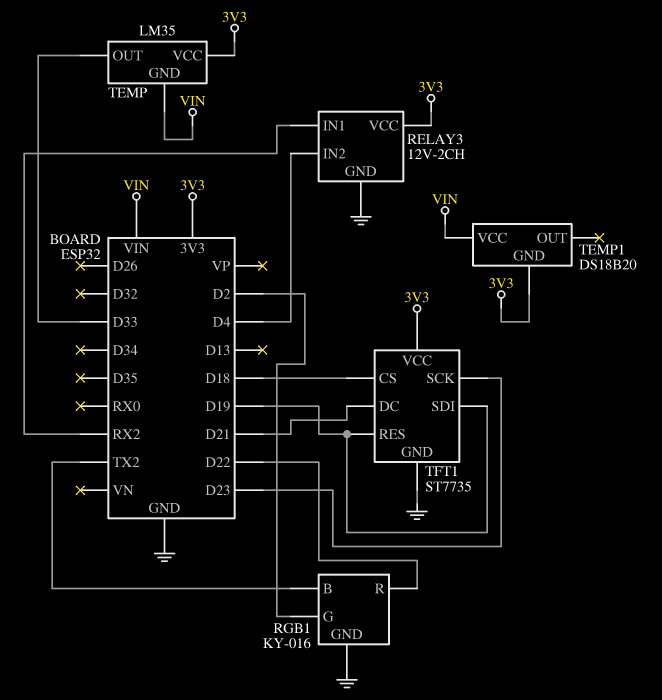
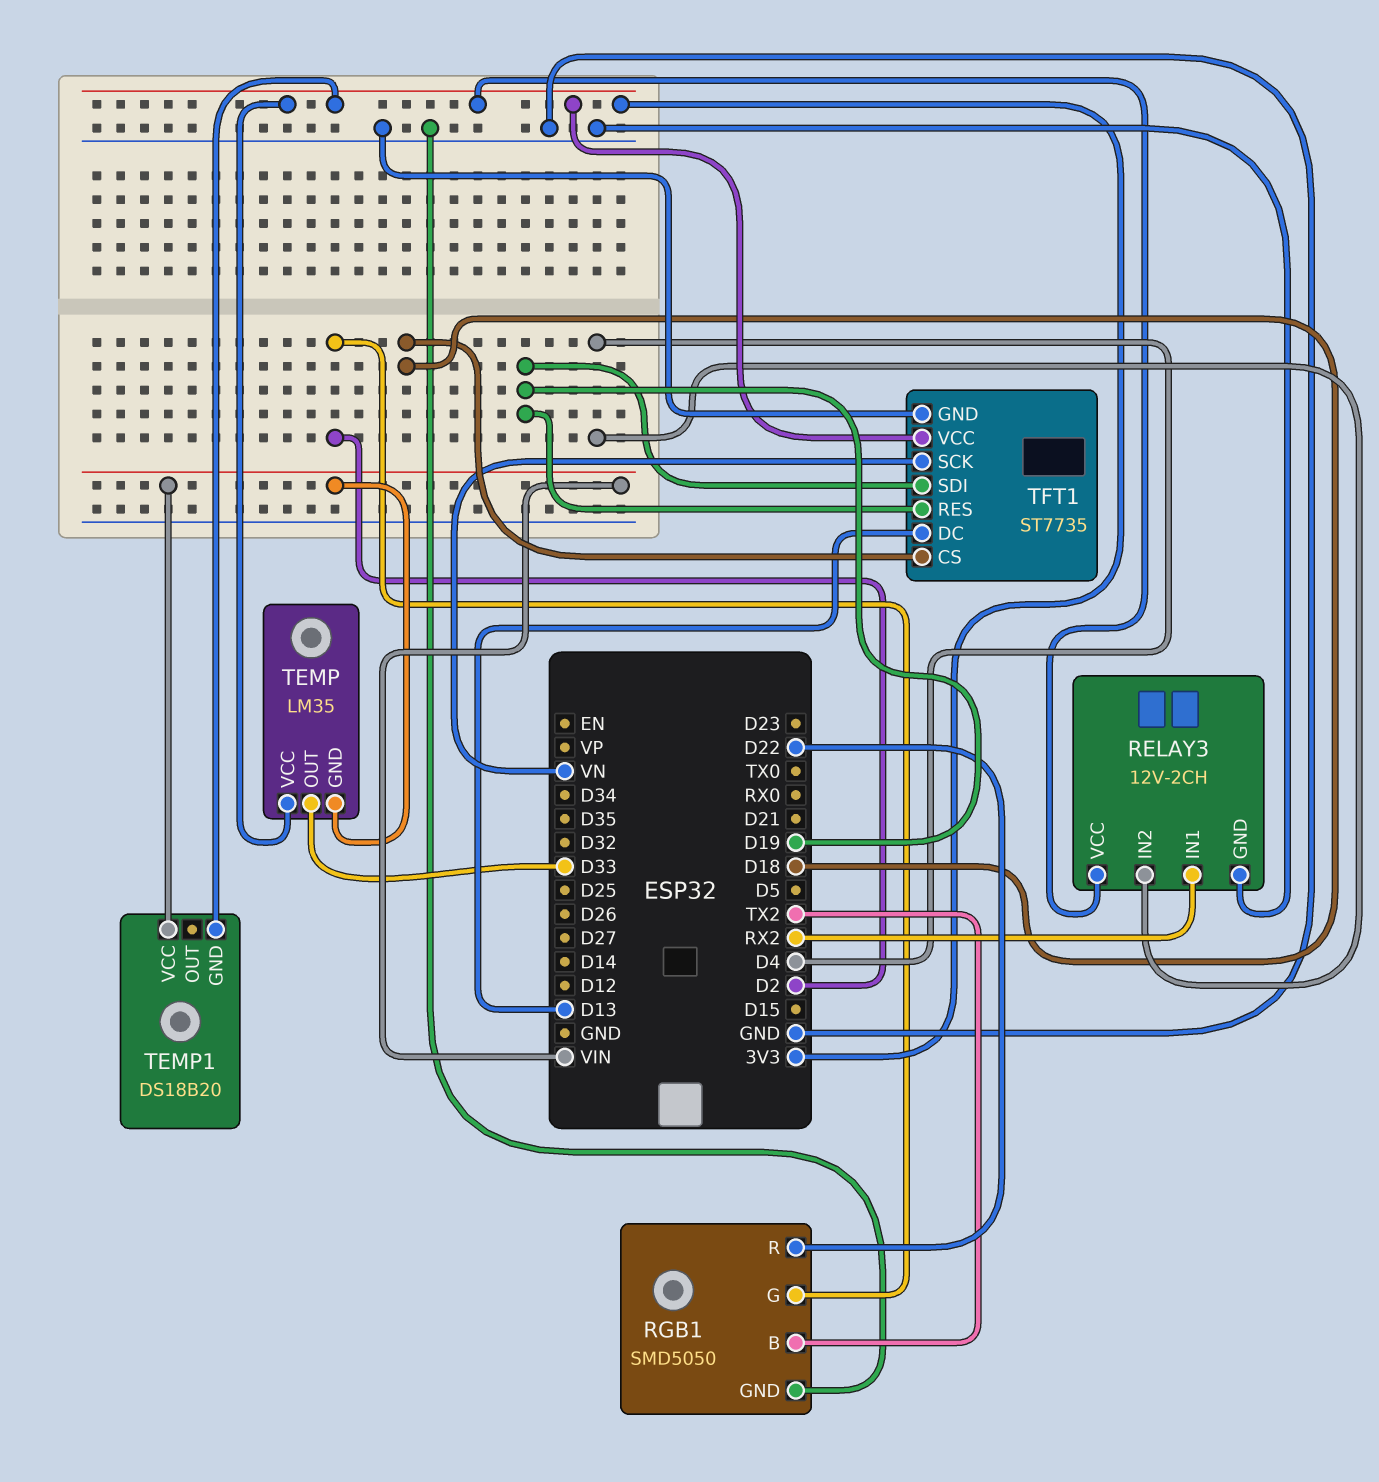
RGB1: KY-016 -> SMD5050
TFT1 pin DC: D21 -> D13
TFT1 pin SCK: D23 -> VN

